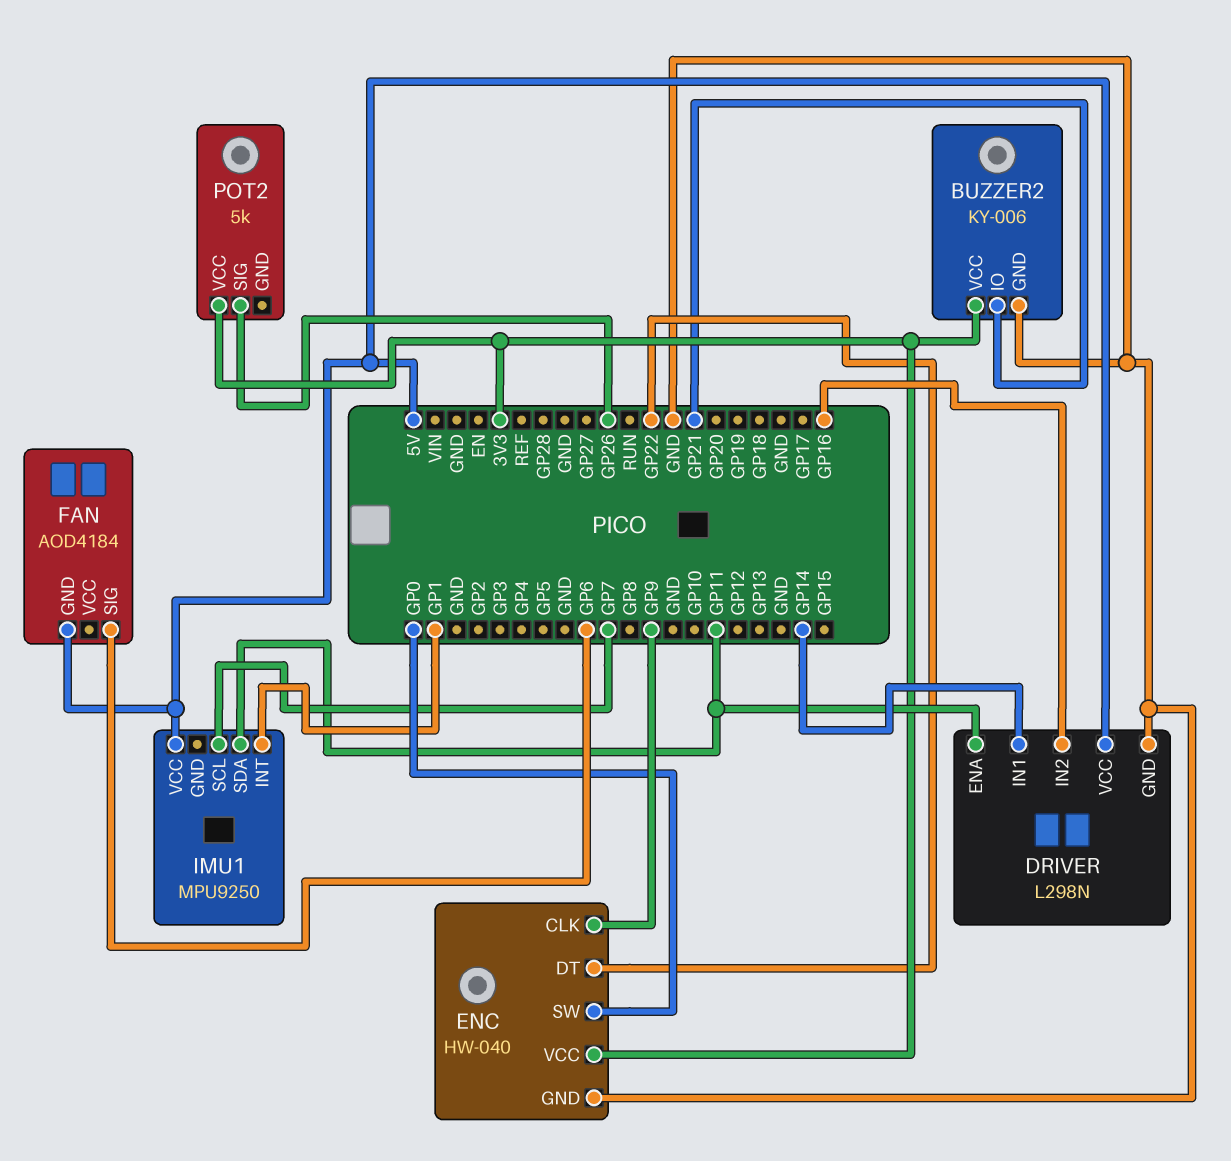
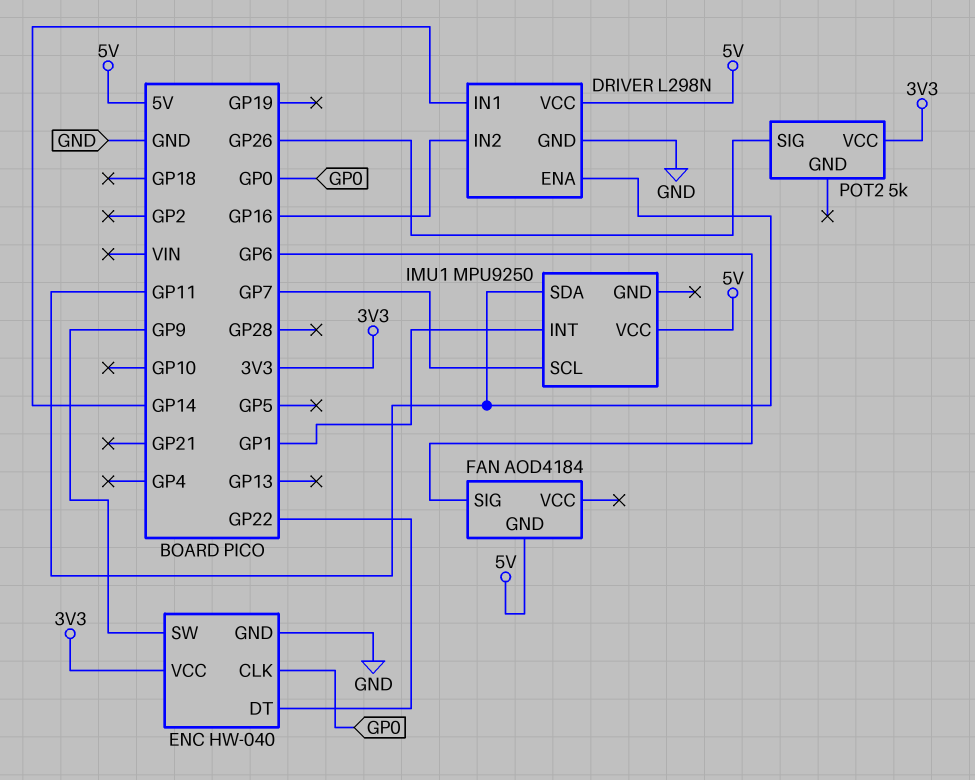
BUZZER2: KY-006 -> none
BUZZER2 pin GND: GND -> none
BUZZER2 pin IO: GP21 -> none
BUZZER2 pin VCC: 3V3 -> none
ENC pin CLK: GP9 -> GP0
ENC pin SW: GP0 -> GP9

